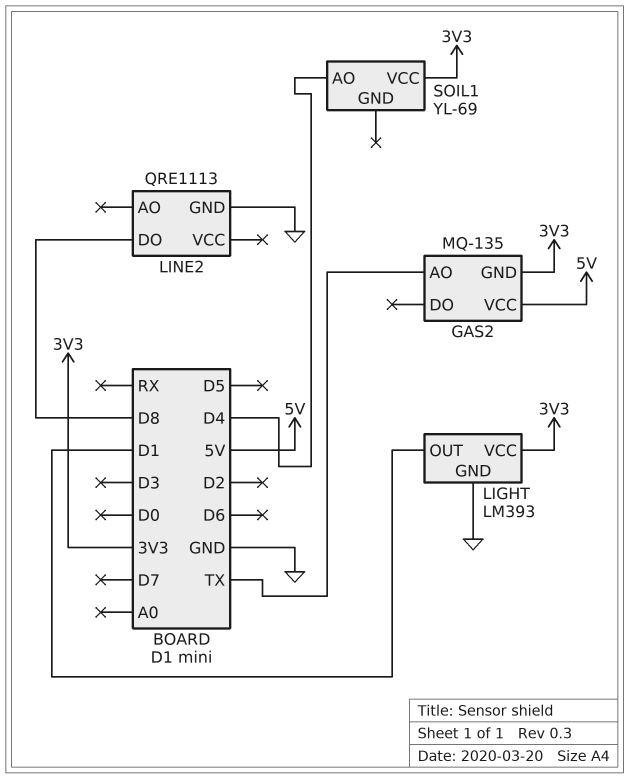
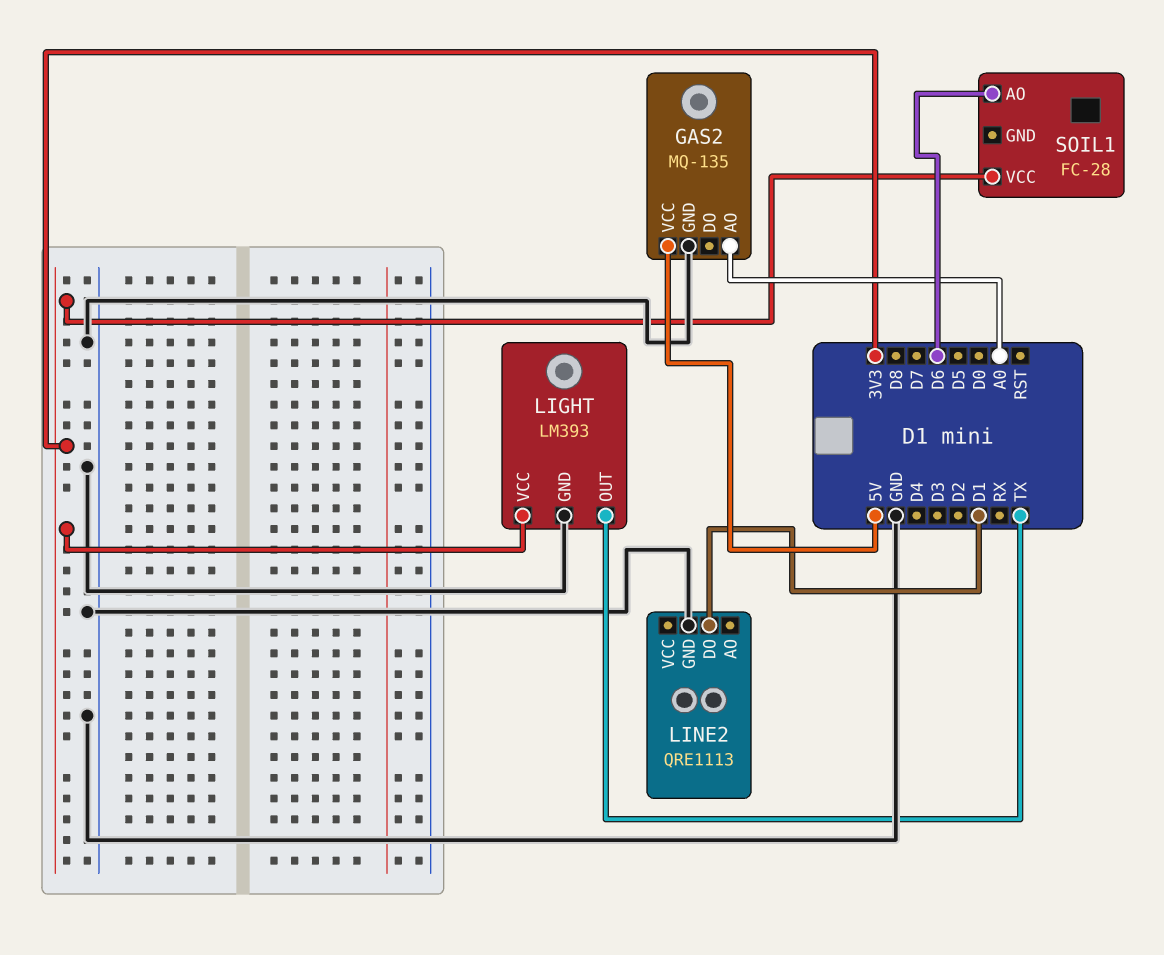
GAS2 pin AO: TX -> A0
GAS2 pin GND: 3V3 -> GND
LIGHT pin OUT: D1 -> TX
LINE2 pin DO: D8 -> D1
SOIL1: YL-69 -> FC-28
SOIL1 pin AO: D4 -> D6

